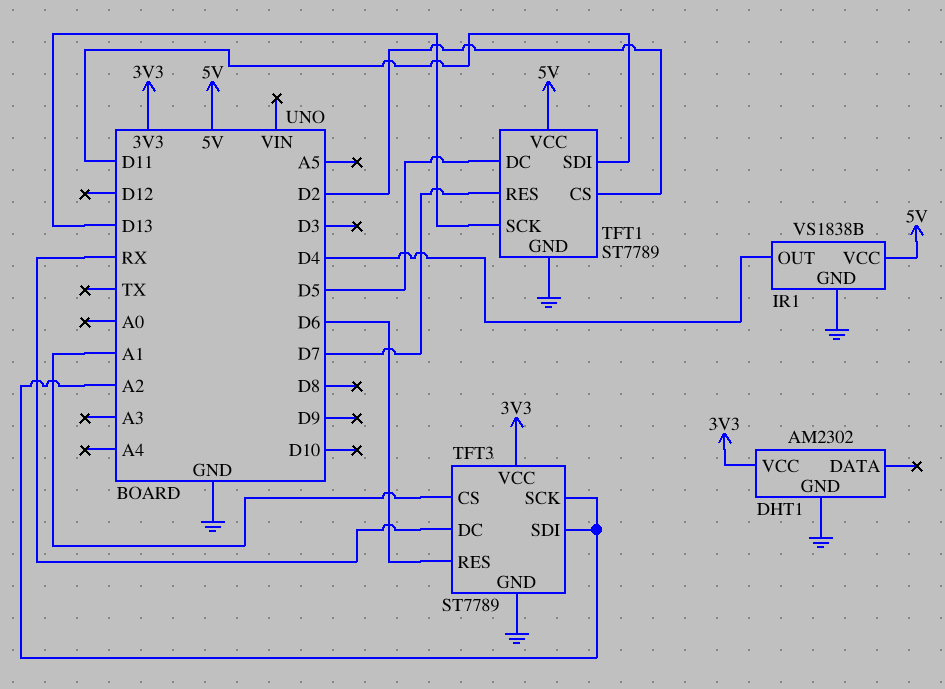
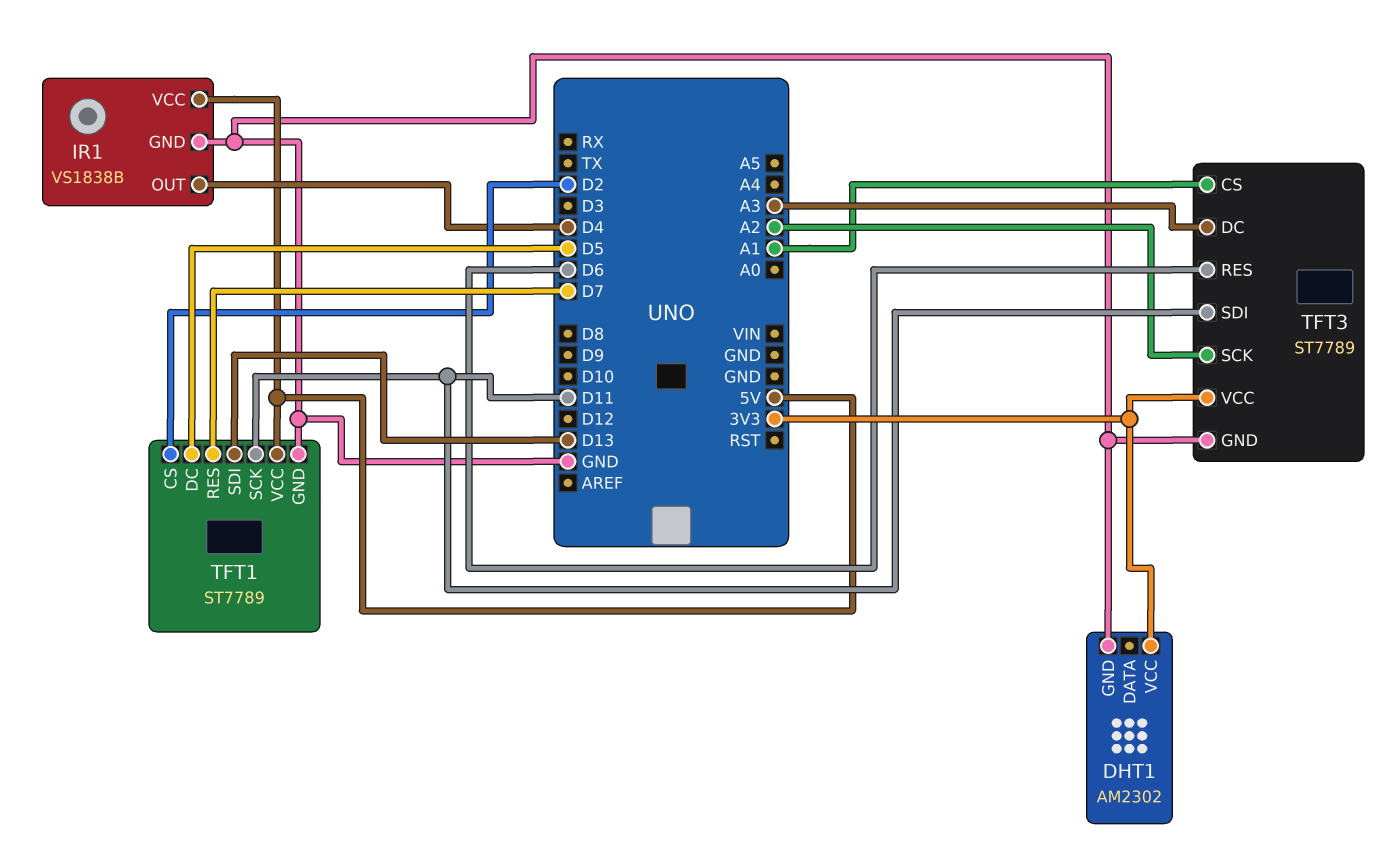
TFT1 pin SCK: D13 -> D11
TFT1 pin SDI: D11 -> D13
TFT3 pin DC: RX -> A3
TFT3 pin SDI: A2 -> D11

